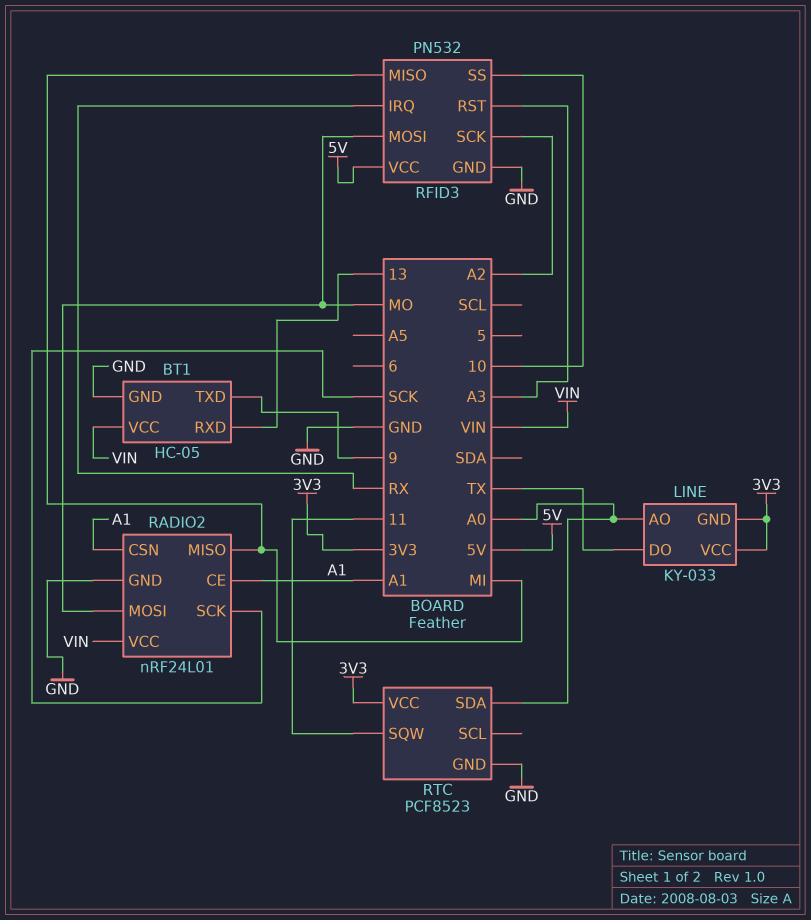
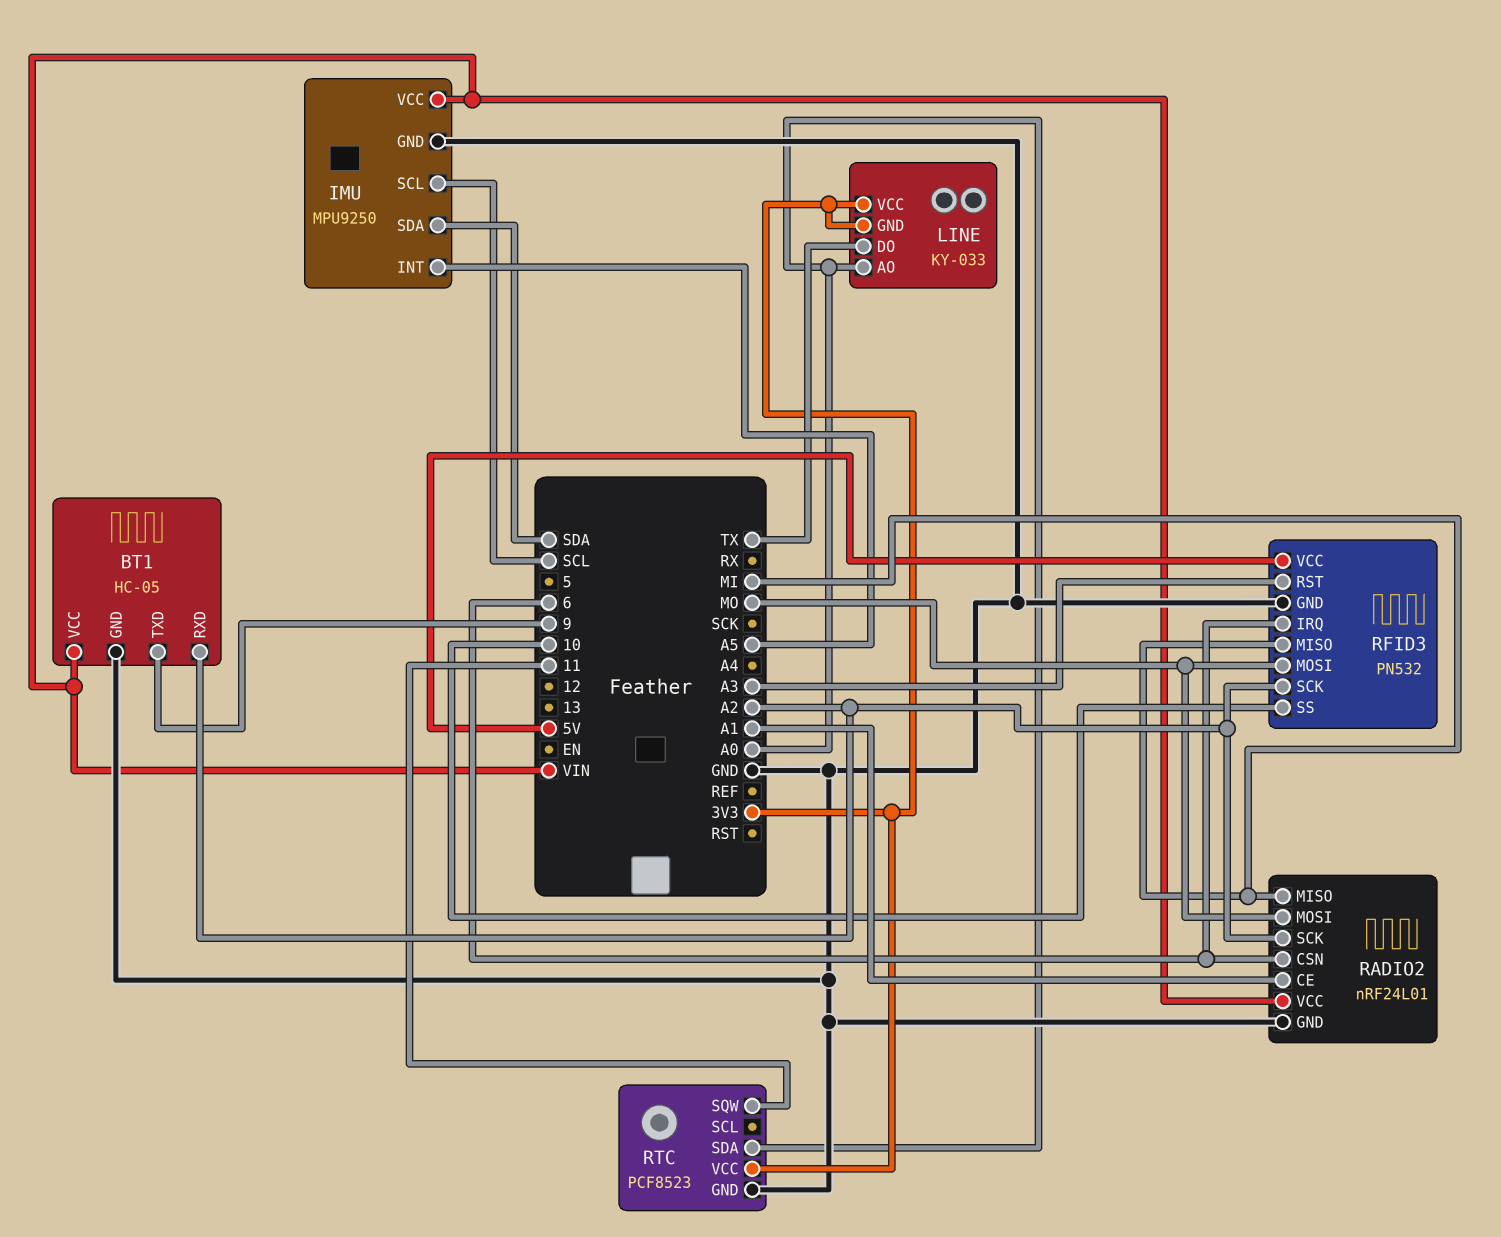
BT1 pin RXD: 13 -> A2
IMU: none -> MPU9250
IMU pin GND: none -> GND
IMU pin INT: none -> A5
IMU pin SCL: none -> SCL
IMU pin SDA: none -> SDA
IMU pin VCC: none -> VIN
RADIO2 pin CSN: A1 -> 6
RADIO2 pin SCK: SCK -> A2
RFID3 pin IRQ: RX -> 6

